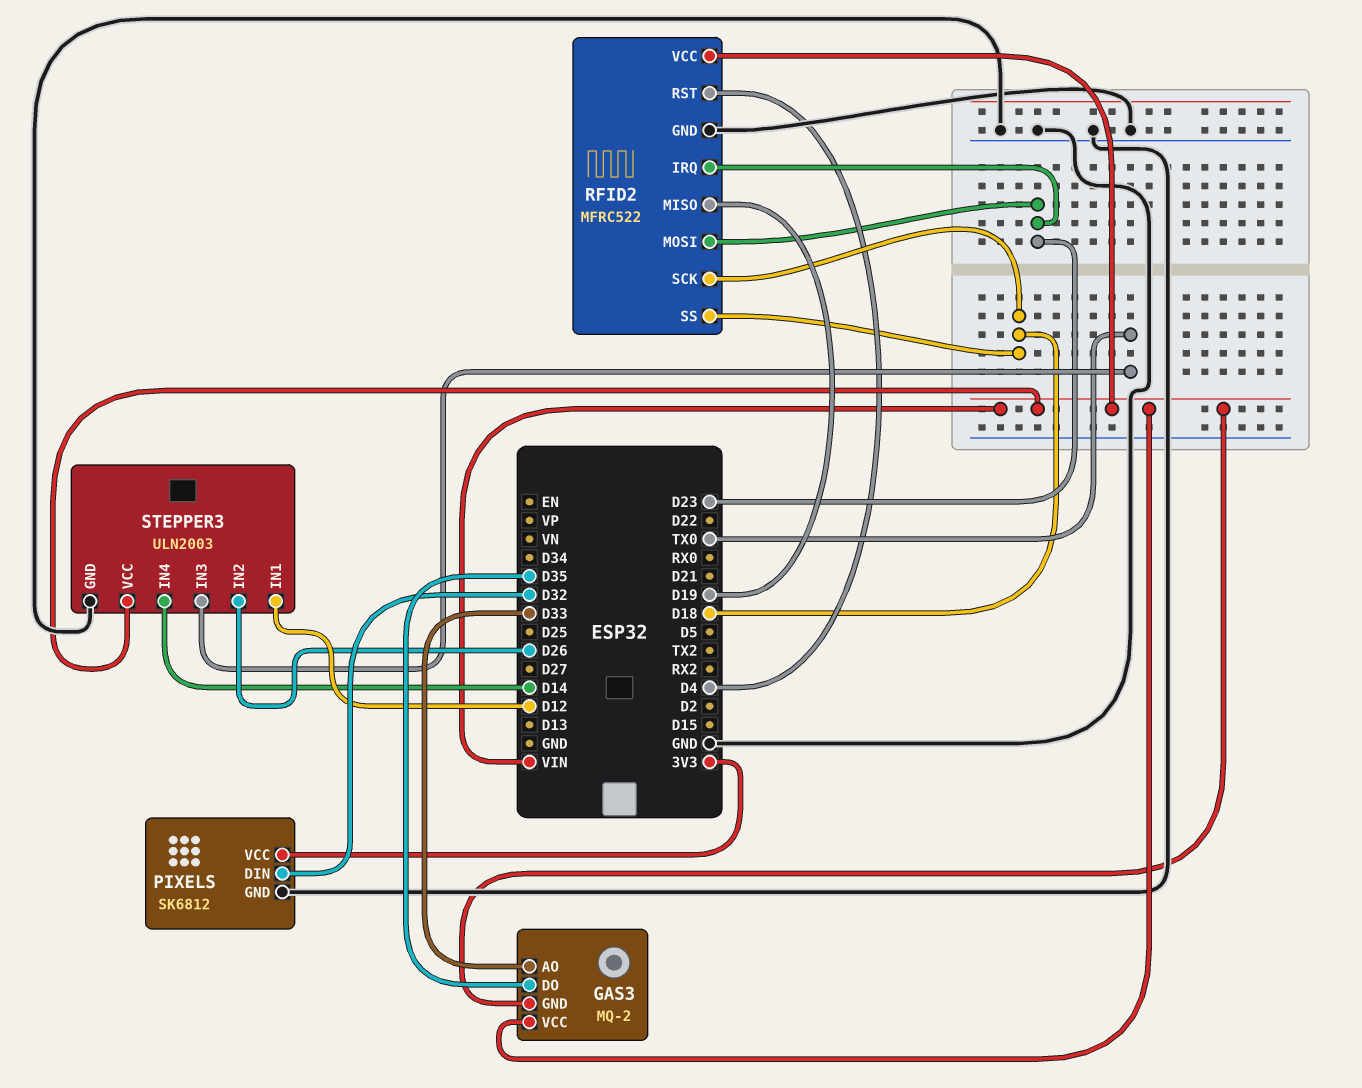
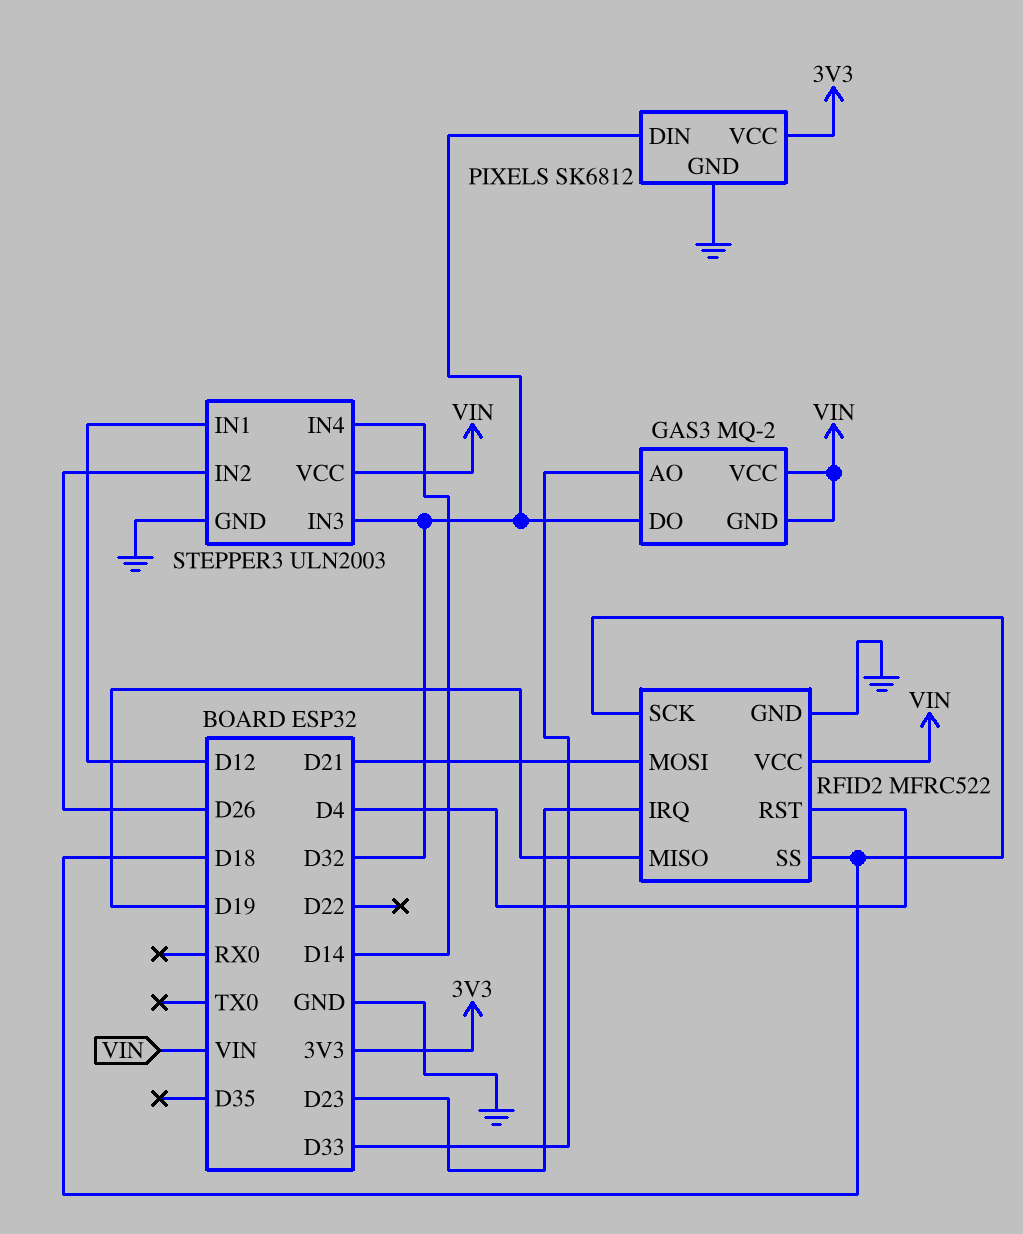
GAS3 pin DO: D35 -> D32
RFID2 pin MOSI: D23 -> D21
STEPPER3 pin IN3: TX0 -> D32

